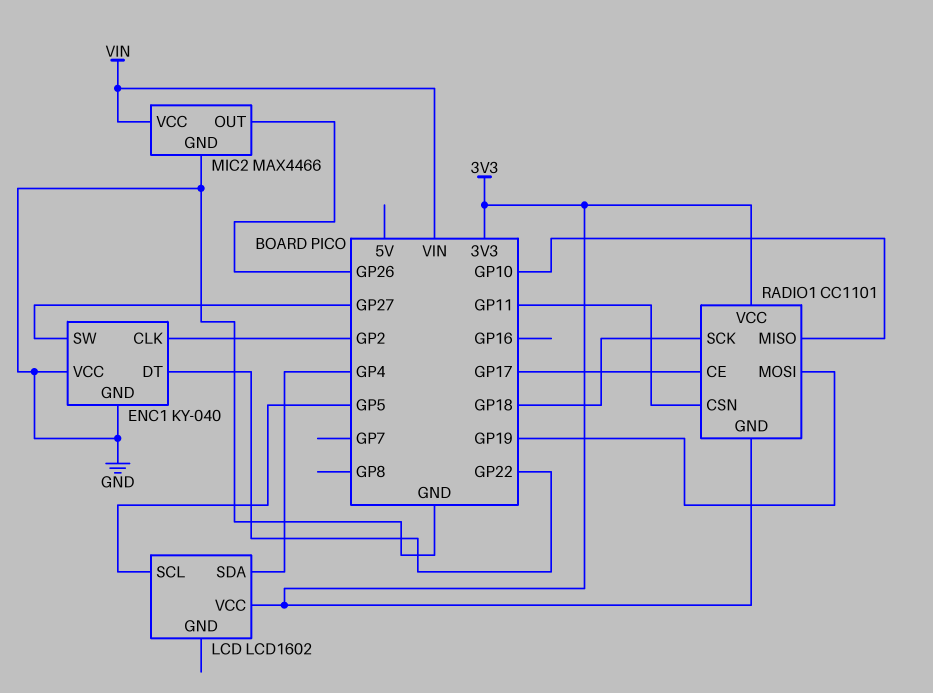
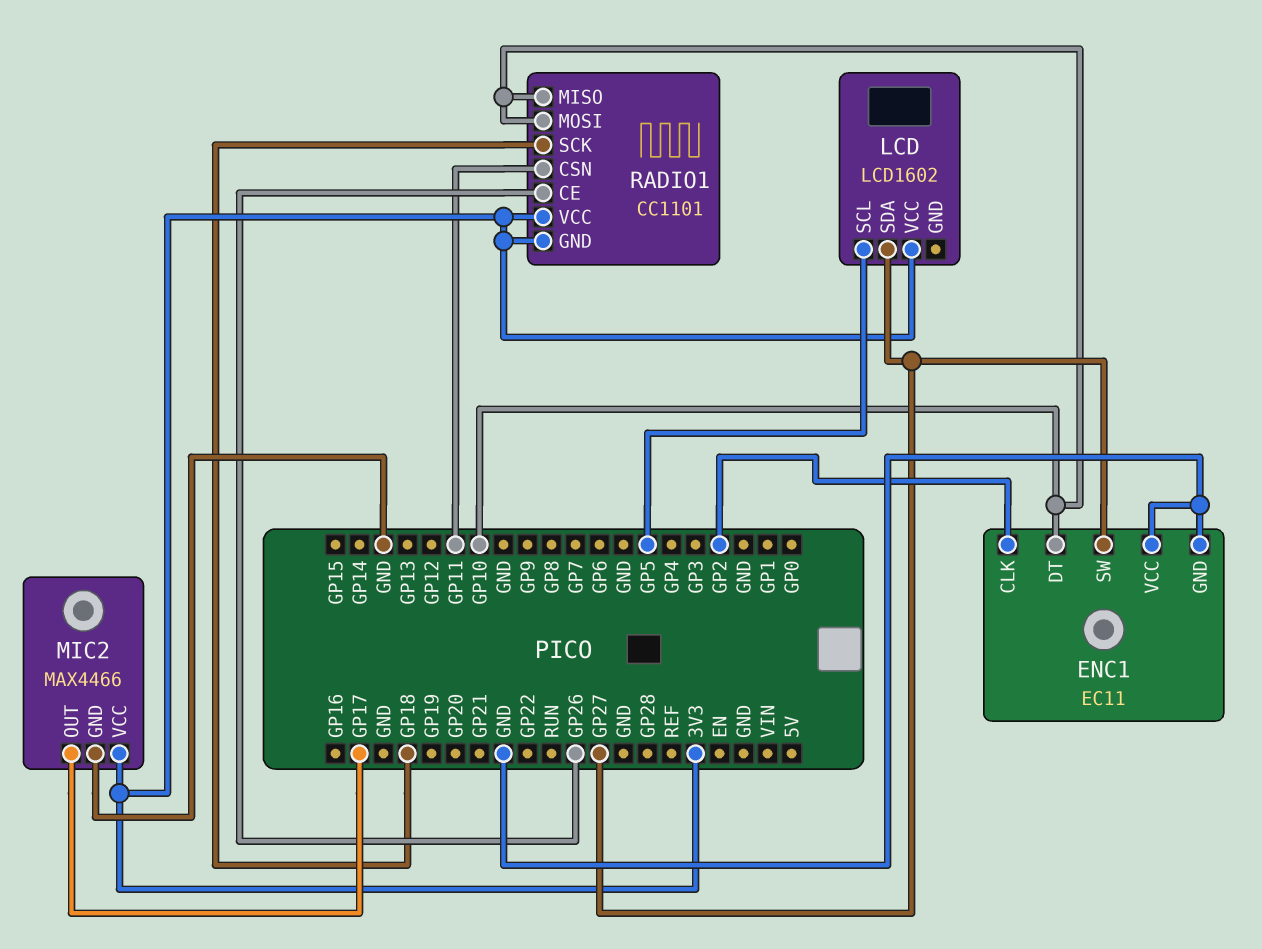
ENC1: KY-040 -> EC11
ENC1 pin DT: GP22 -> GP10
LCD pin SDA: GP4 -> GP27
MIC2 pin OUT: GP26 -> GP17
MIC2 pin VCC: VIN -> 3V3
RADIO1 pin CE: GP17 -> GP26
RADIO1 pin MOSI: GP19 -> GP10

